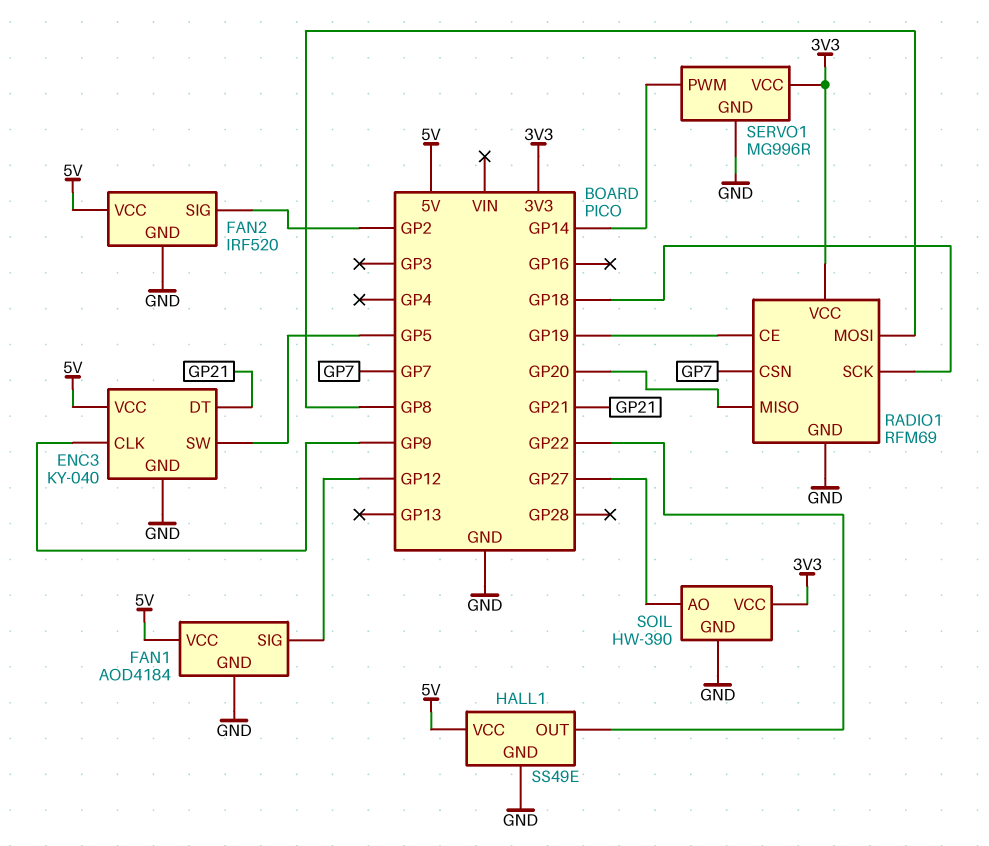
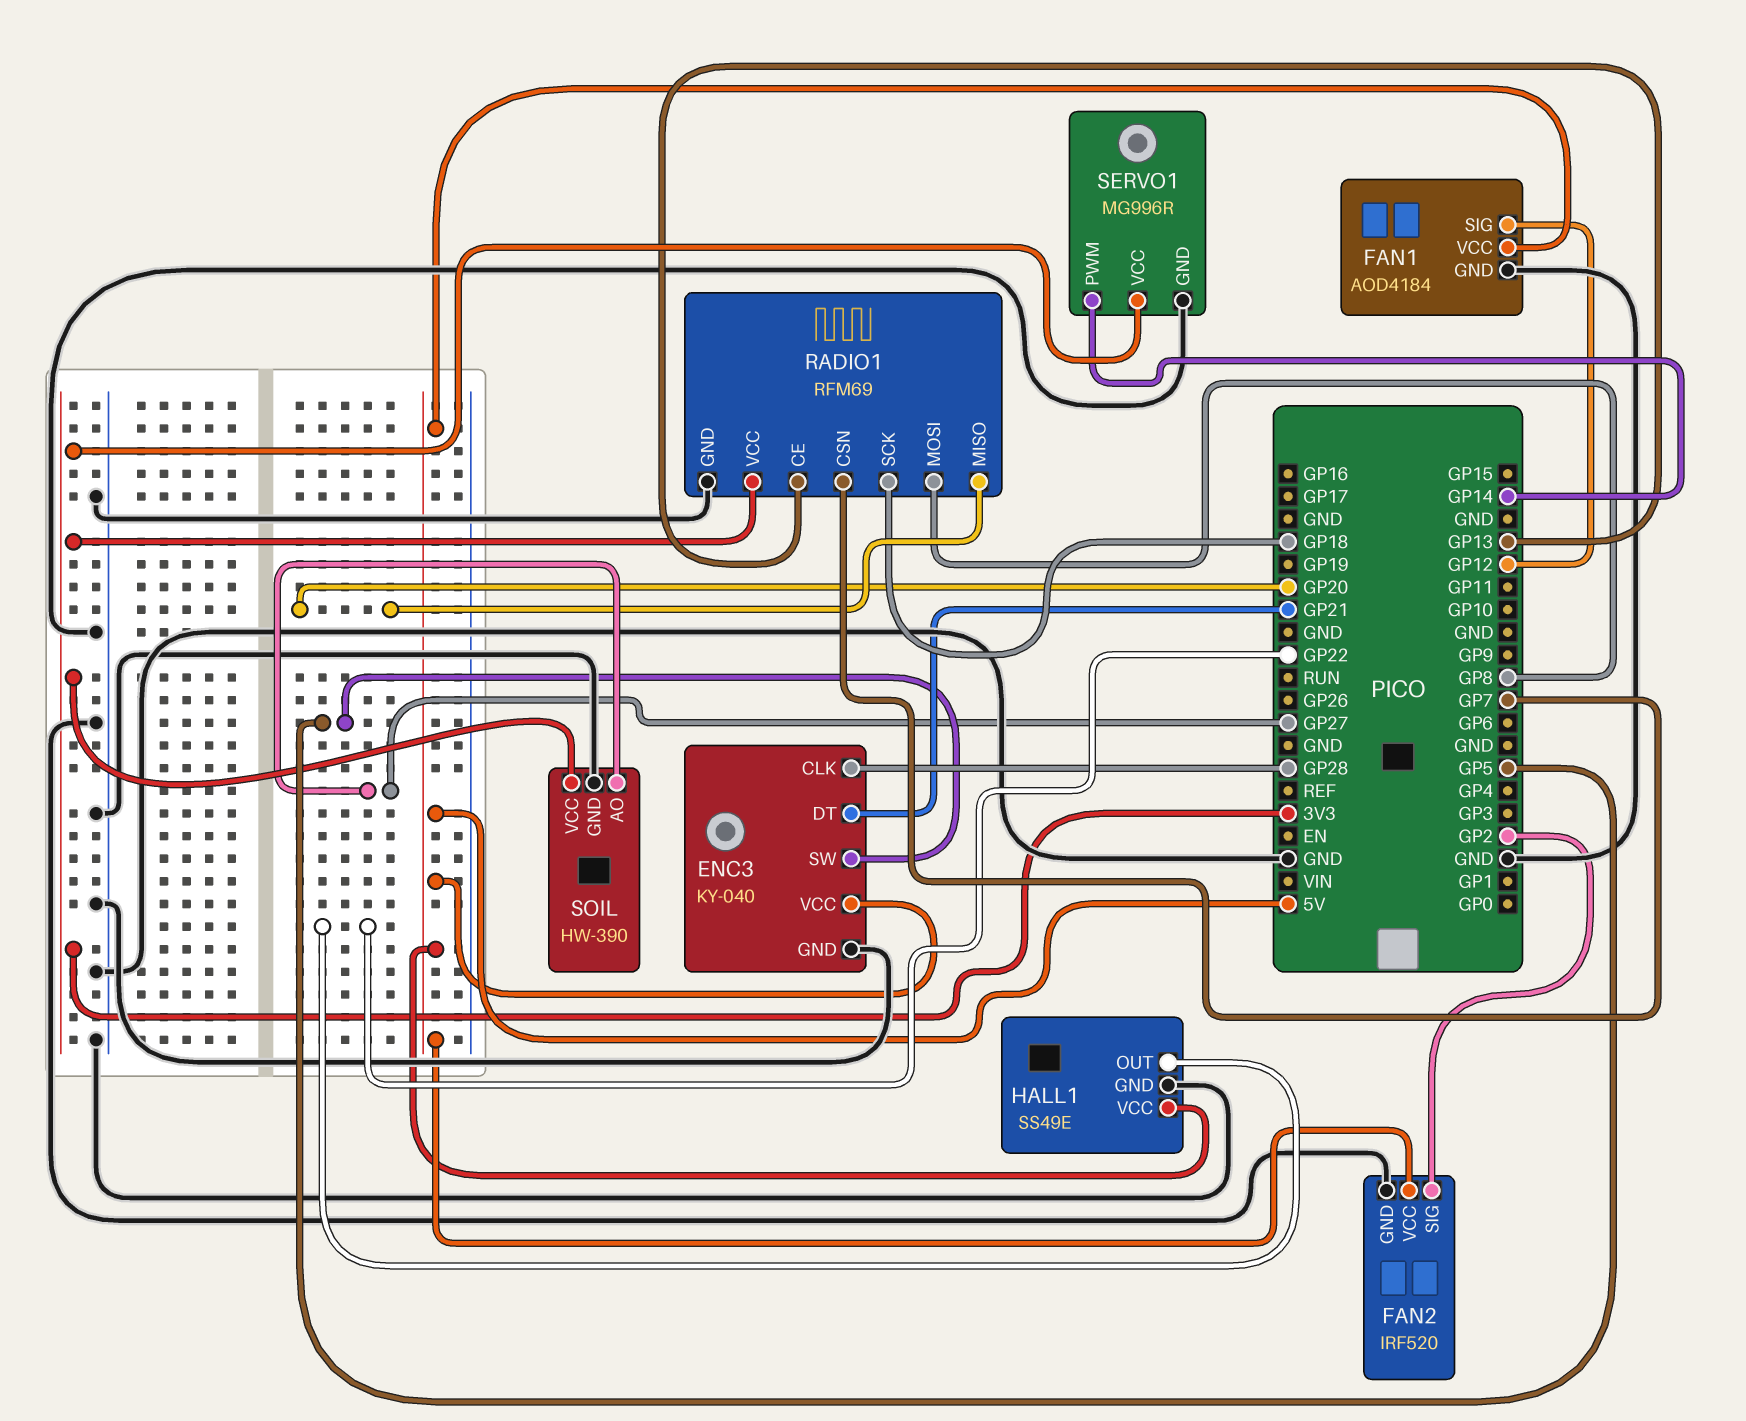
ENC3 pin CLK: GP9 -> GP28
RADIO1 pin CE: GP19 -> GP13

